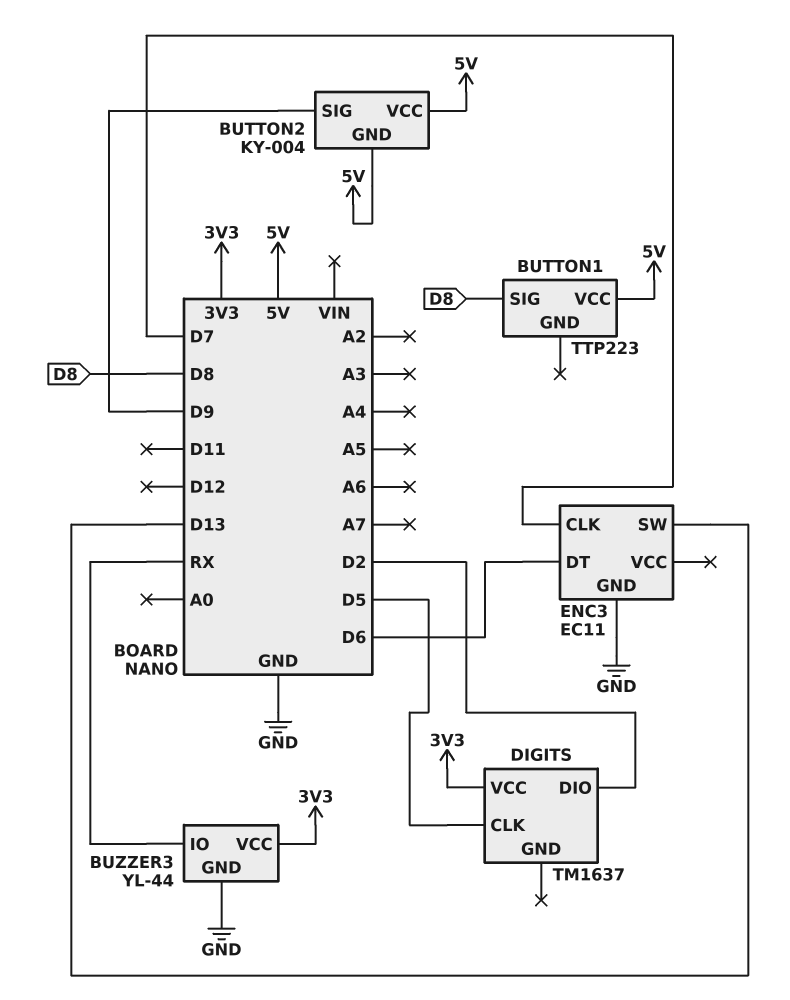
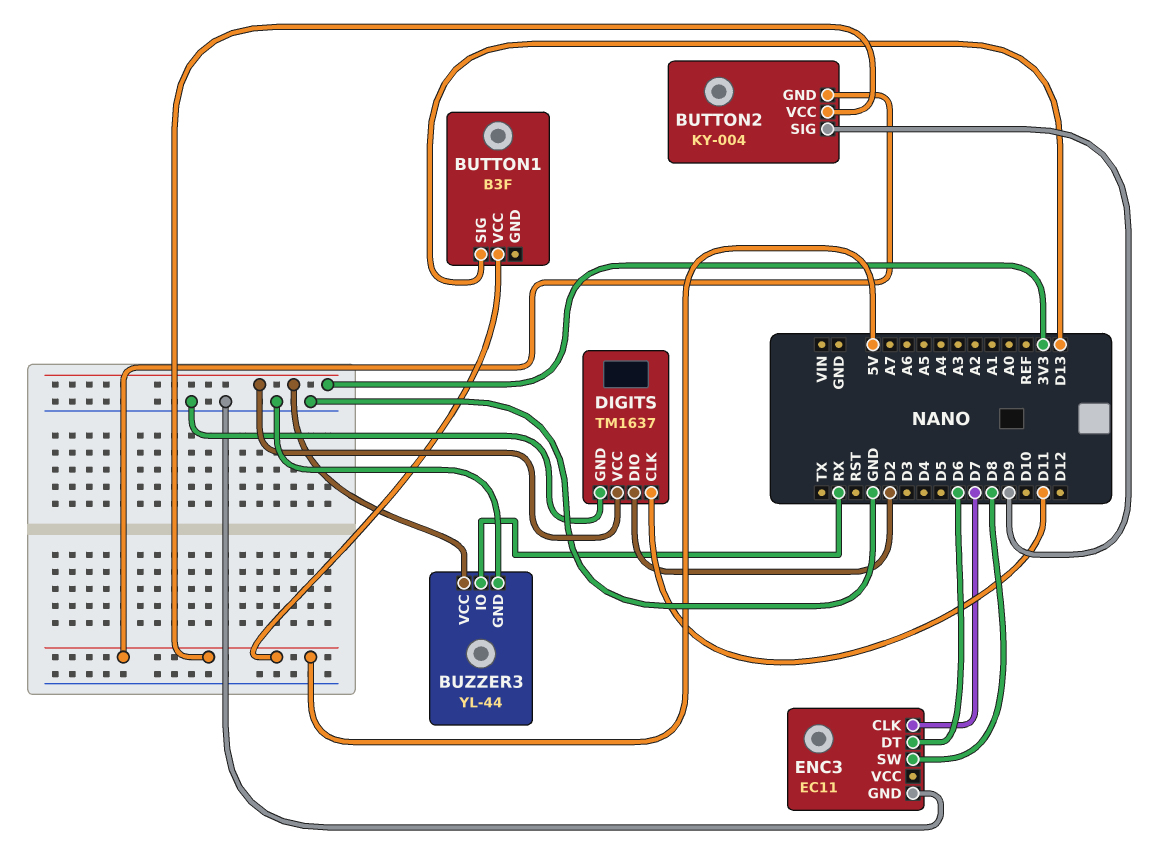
BUTTON1: TTP223 -> B3F
BUTTON1 pin SIG: D8 -> D13
DIGITS pin CLK: D5 -> D11
DIGITS pin GND: none -> GND
ENC3 pin SW: D13 -> D8

